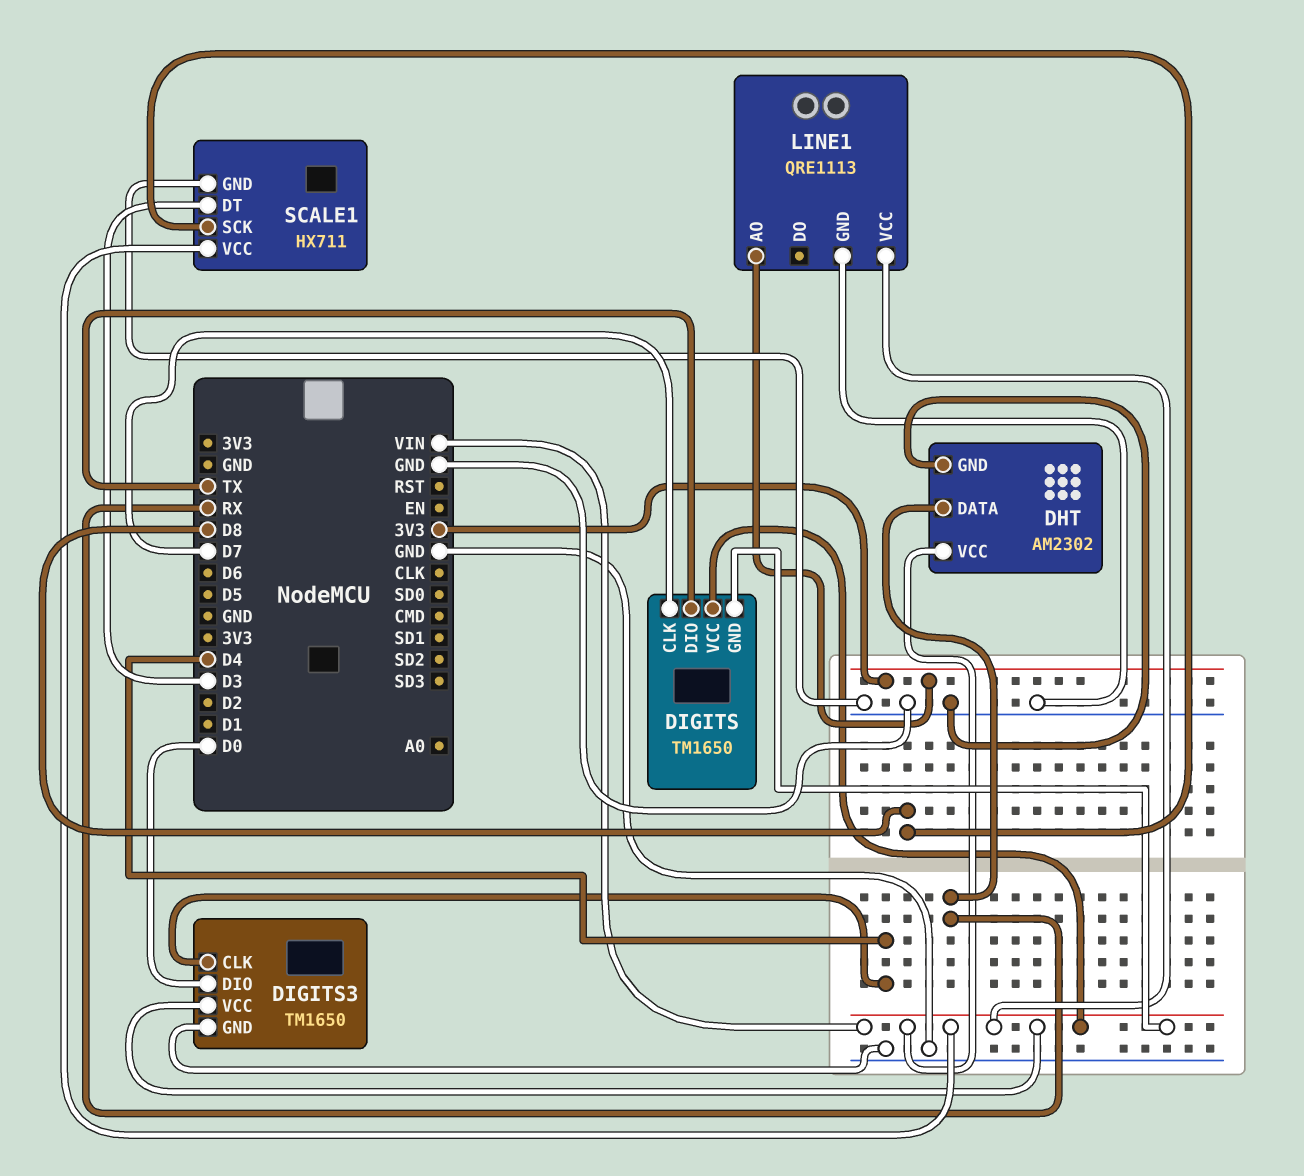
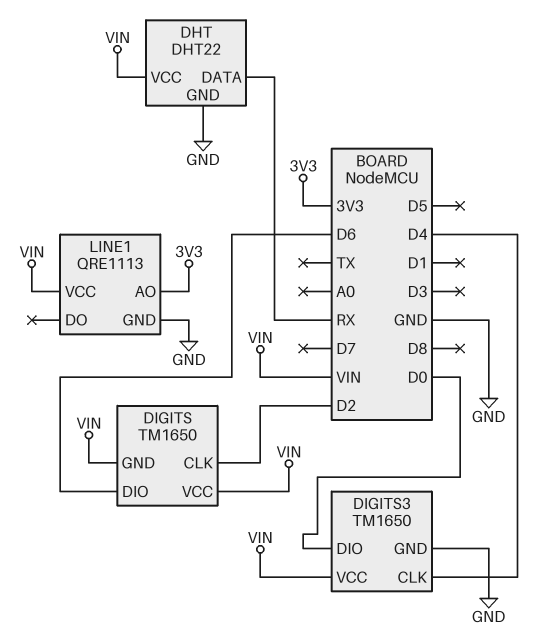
DHT: AM2302 -> DHT22
DIGITS pin CLK: D7 -> D2
DIGITS pin DIO: TX -> D6
SCALE1: HX711 -> none
SCALE1 pin DT: D3 -> none
SCALE1 pin GND: GND -> none
SCALE1 pin SCK: D8 -> none
SCALE1 pin VCC: VIN -> none

